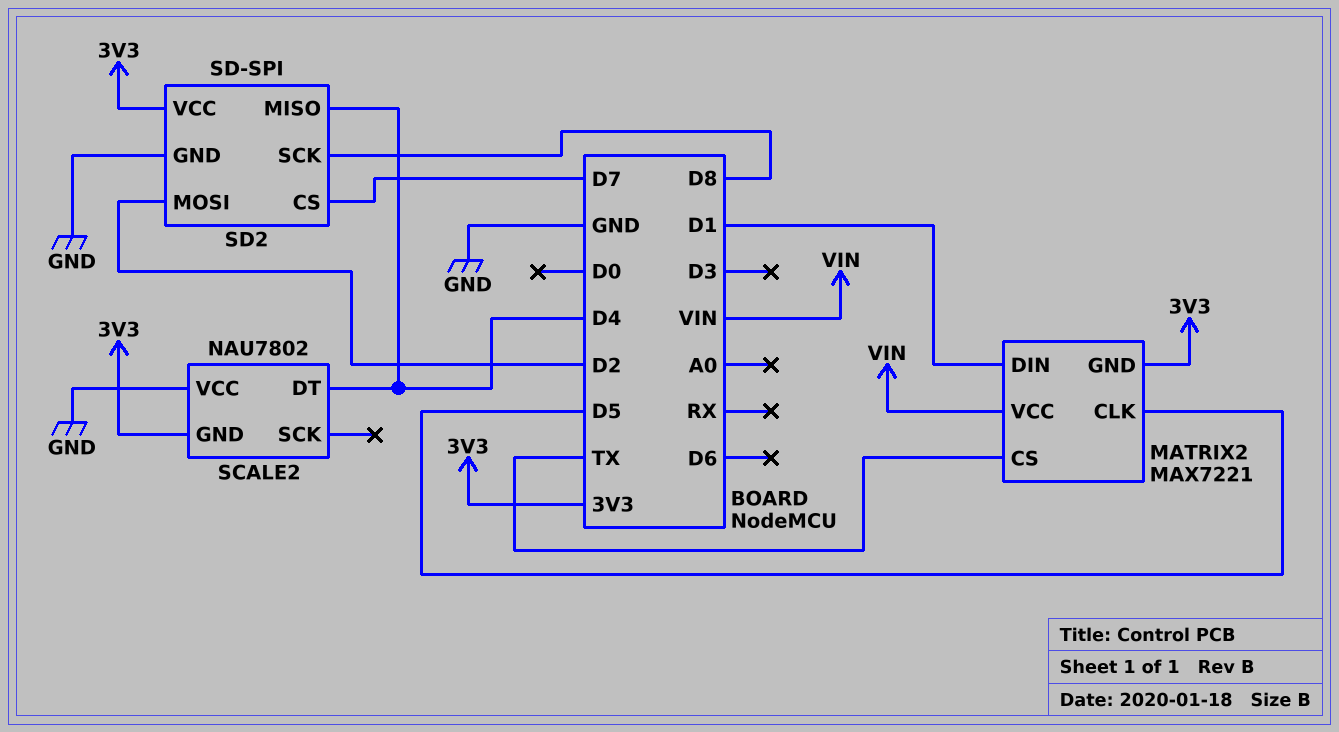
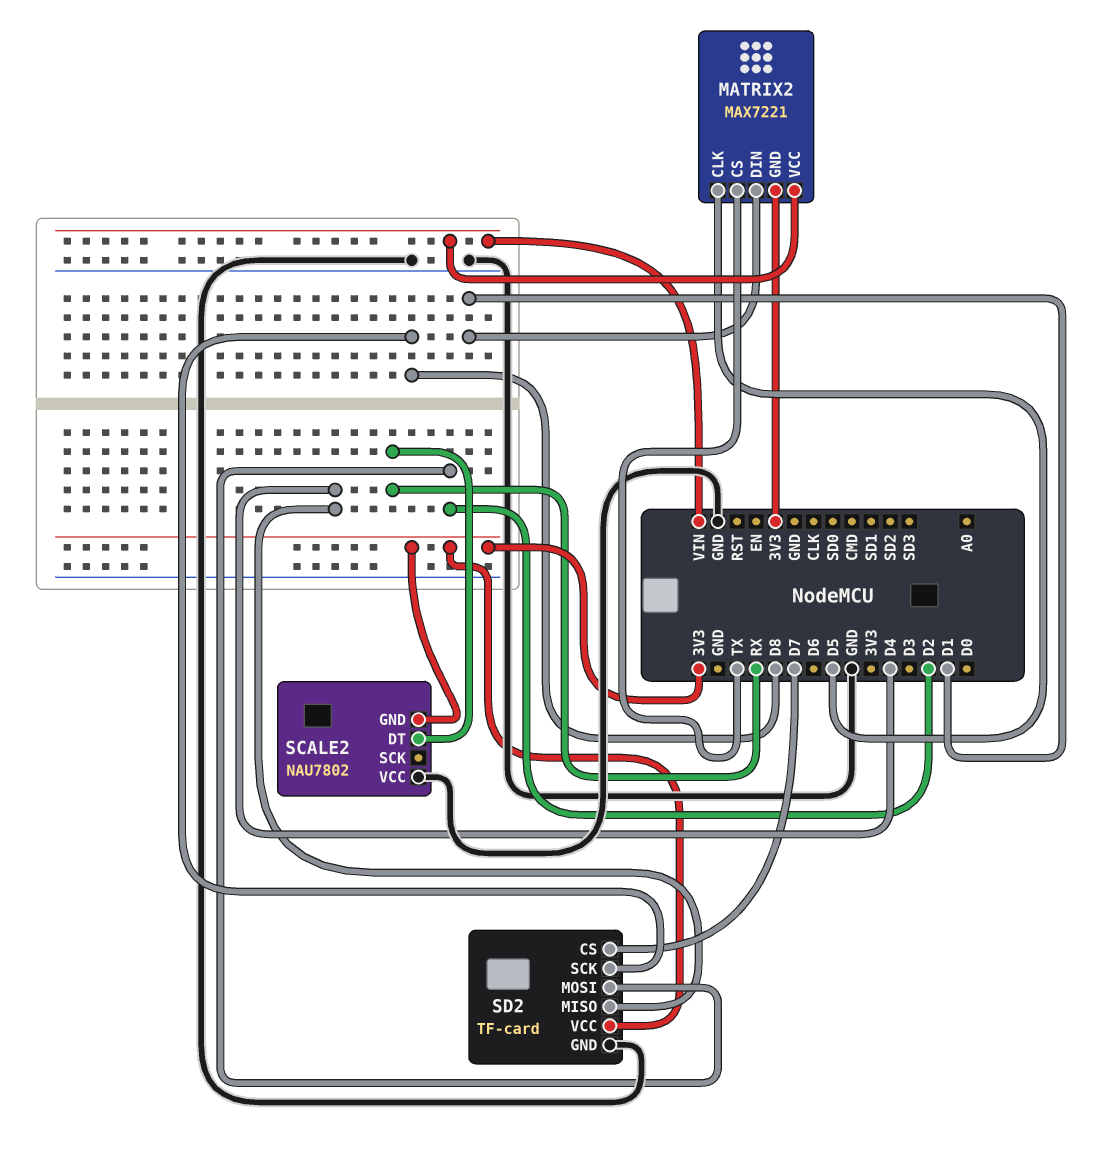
SCALE2 pin DT: D4 -> RX
SD2: SD-SPI -> TF-card

